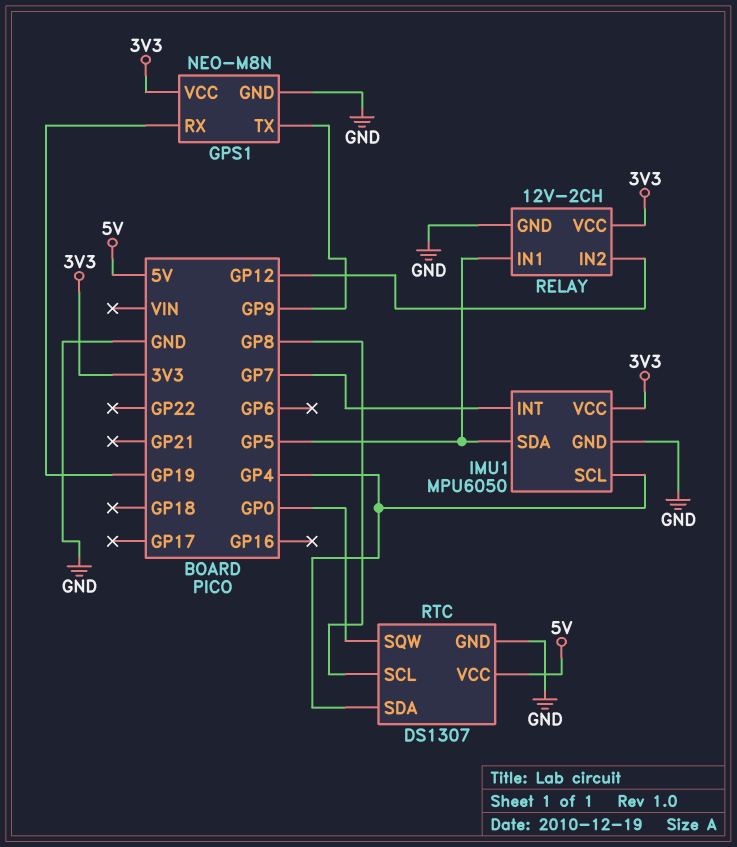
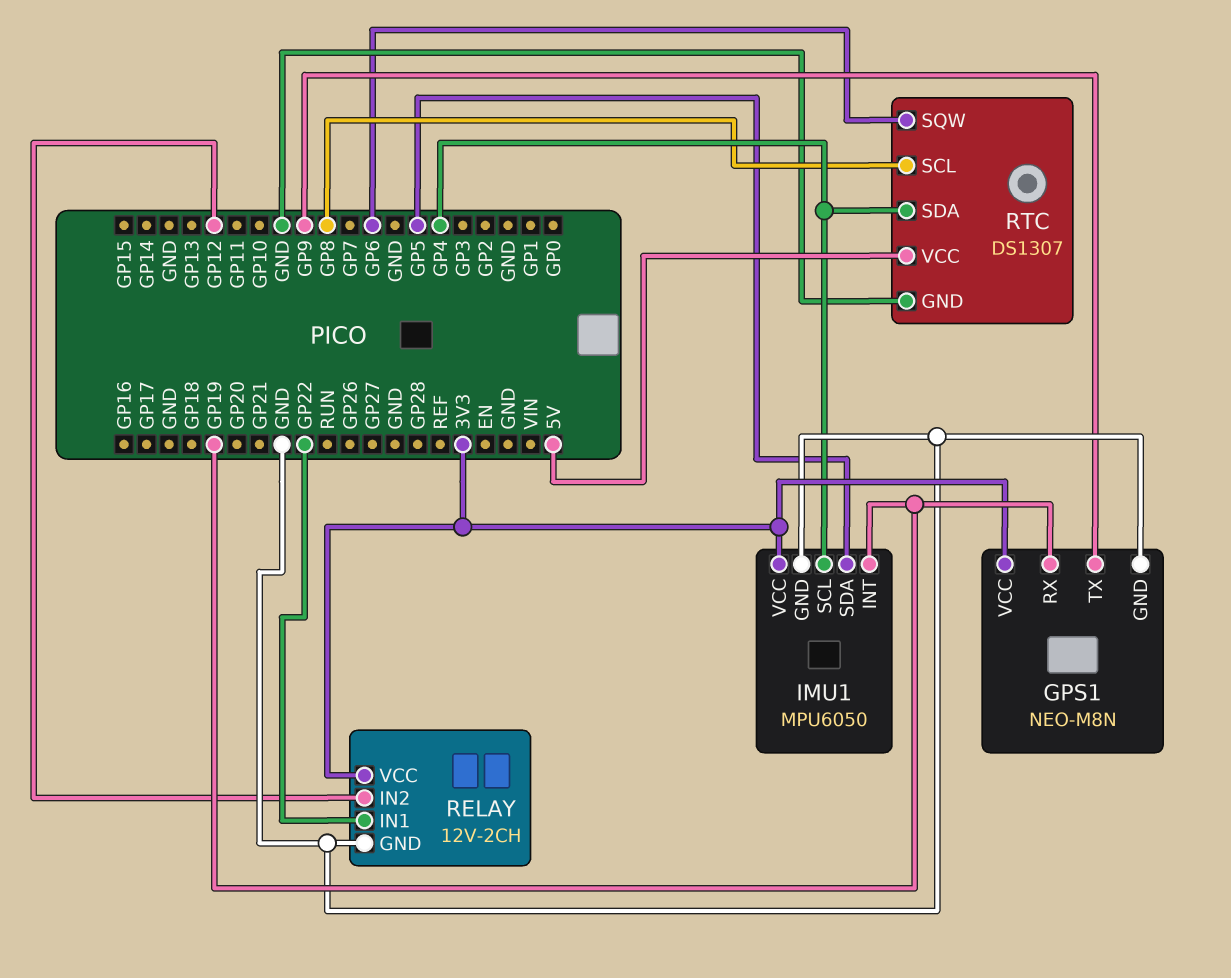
IMU1 pin INT: GP7 -> GP19
RELAY pin IN1: GP5 -> GP22
RTC pin SQW: GP0 -> GP6

